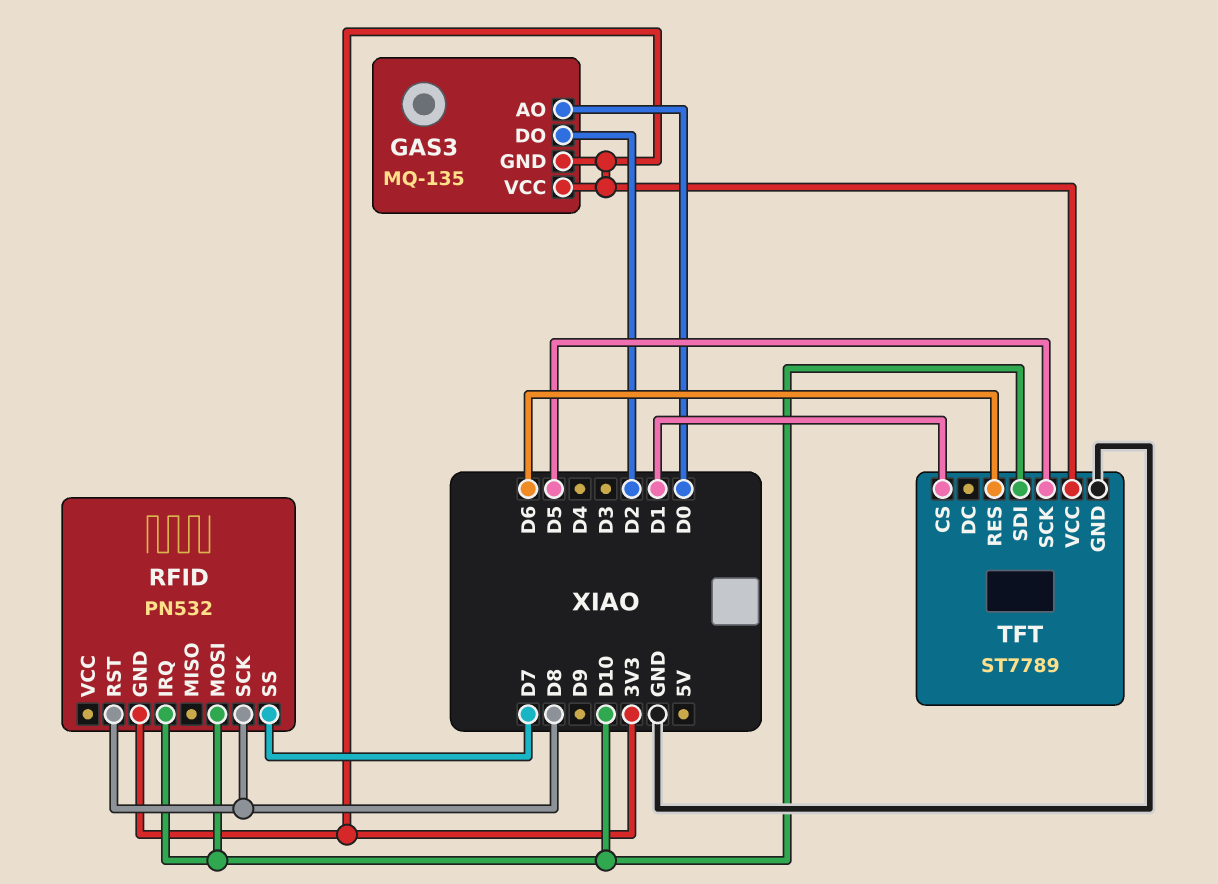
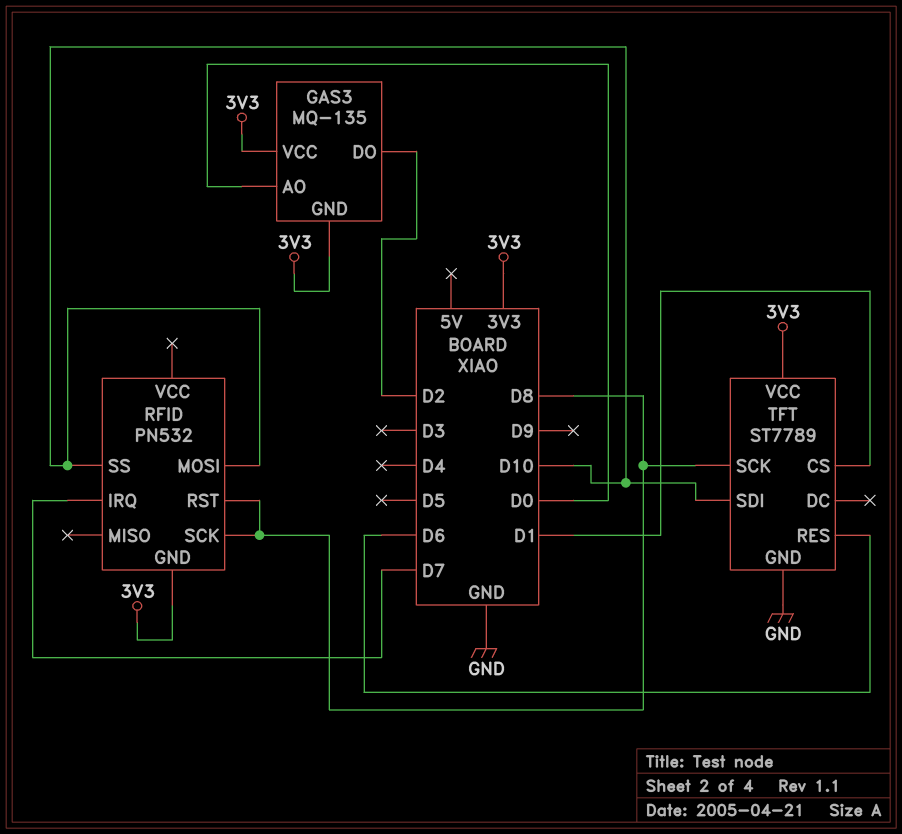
RFID pin IRQ: D10 -> D7
RFID pin SS: D7 -> D10
TFT pin SCK: D5 -> D8

